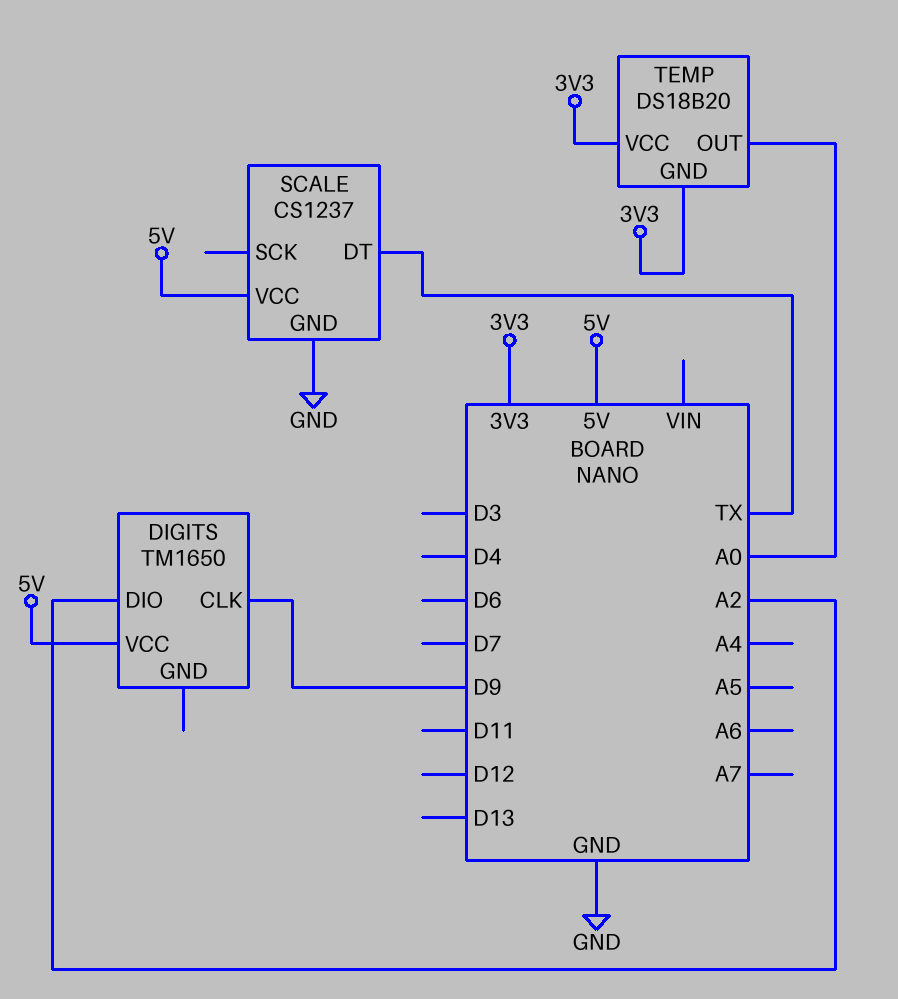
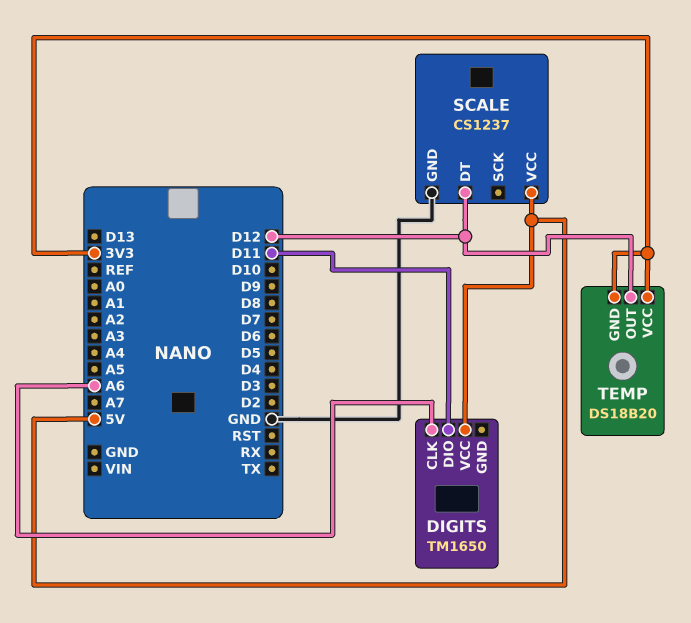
DIGITS pin CLK: D9 -> A6
DIGITS pin DIO: A2 -> D11
SCALE pin DT: TX -> D12
TEMP pin OUT: A0 -> D12

